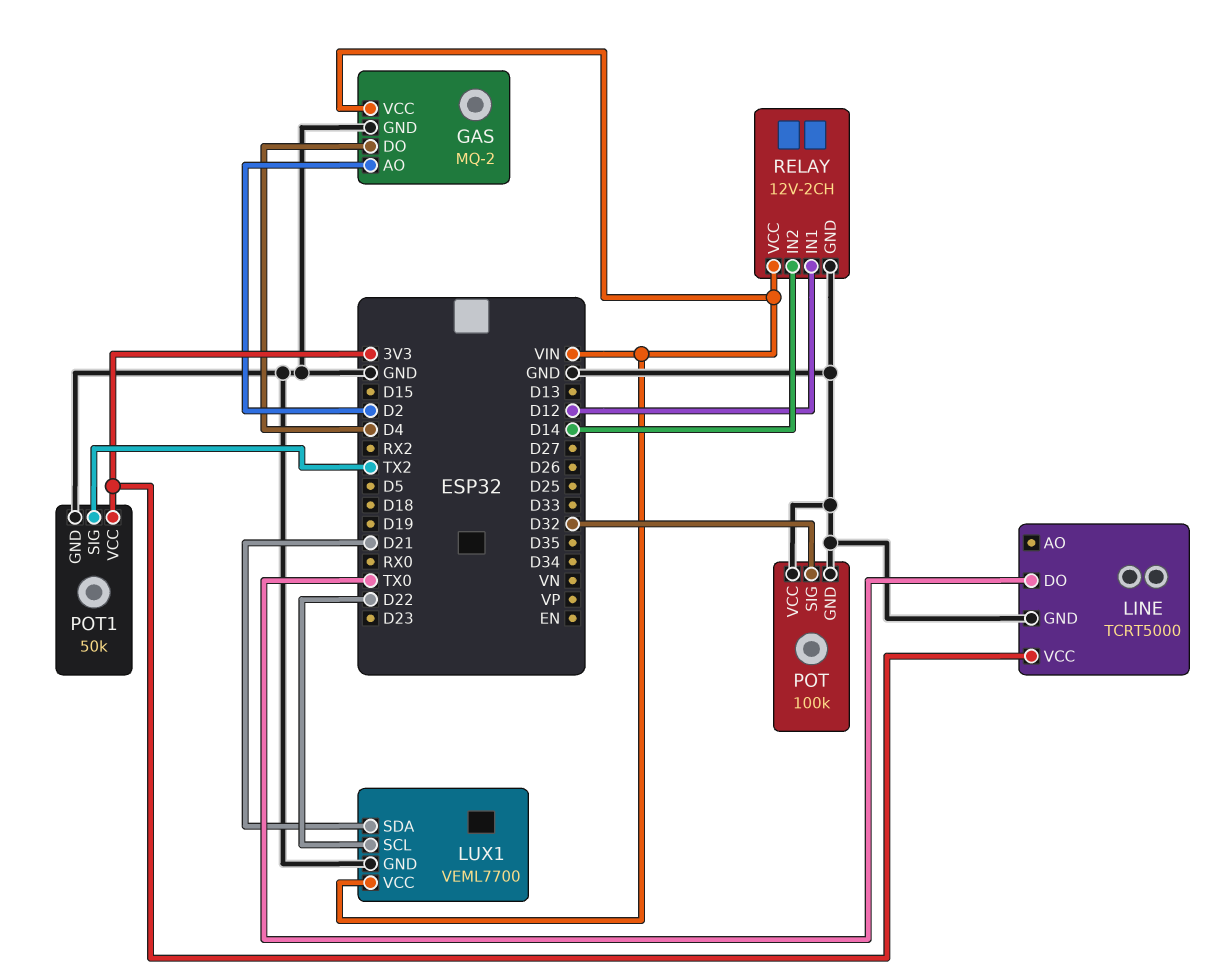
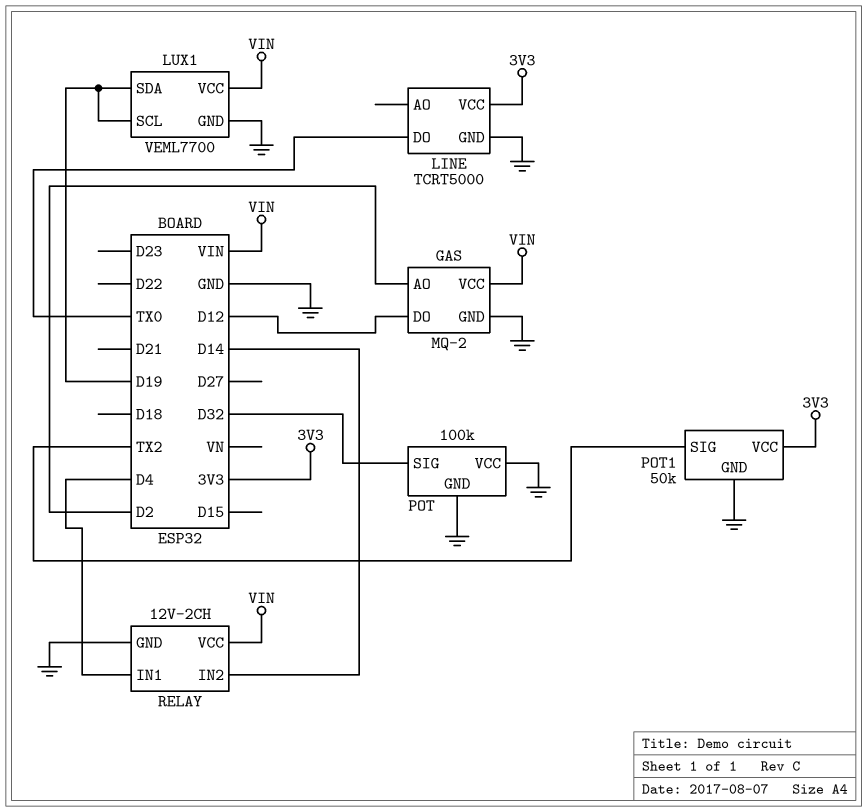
GAS pin DO: D4 -> D12
LUX1 pin SCL: D22 -> D19
LUX1 pin SDA: D21 -> D19
RELAY pin IN1: D12 -> D4

